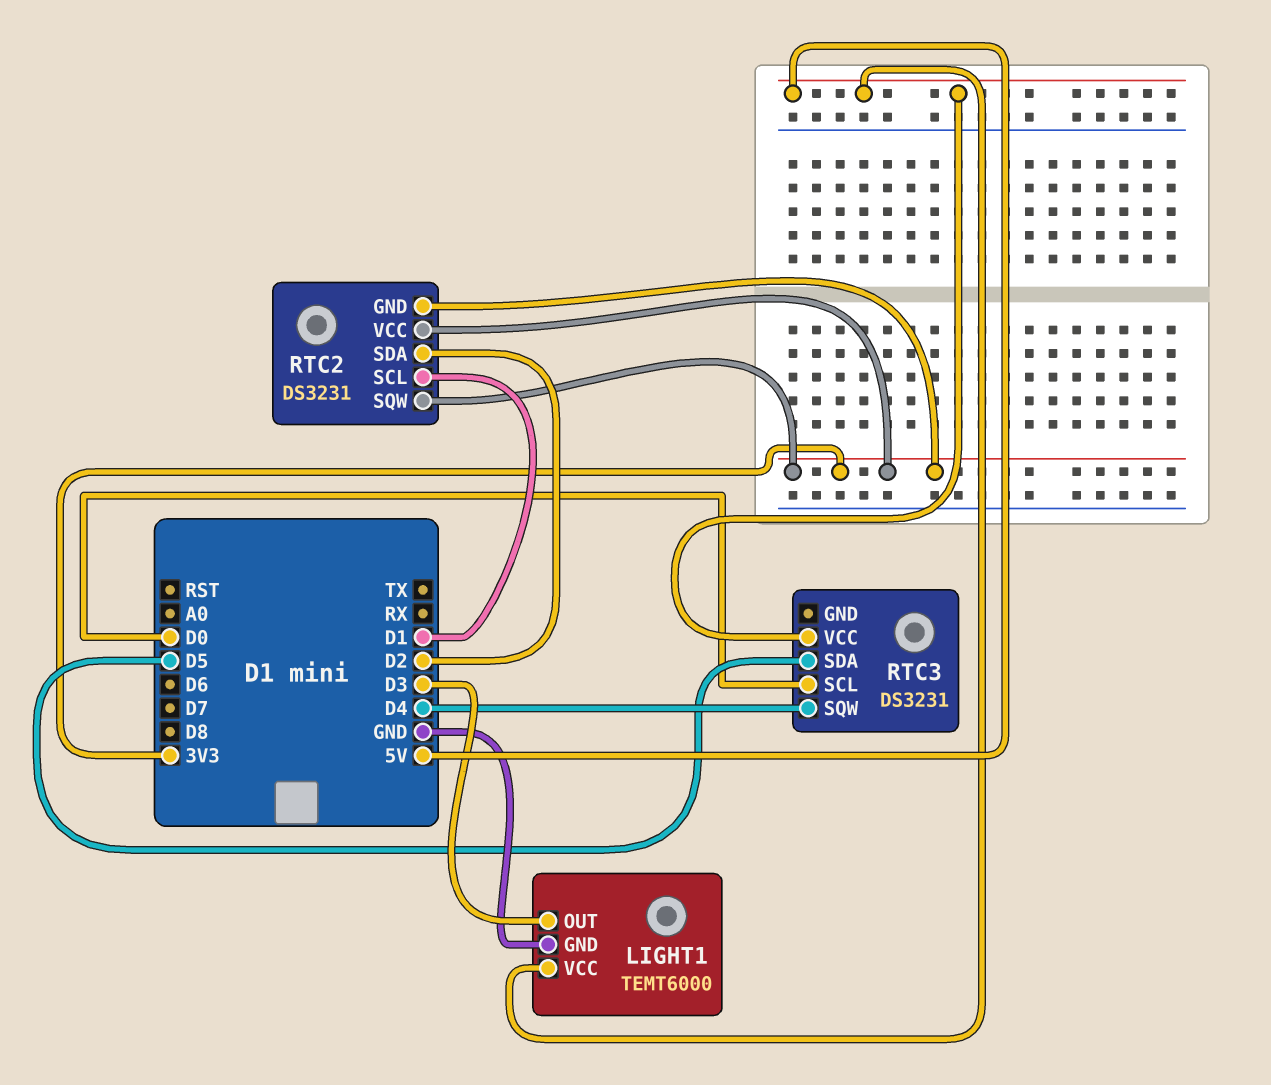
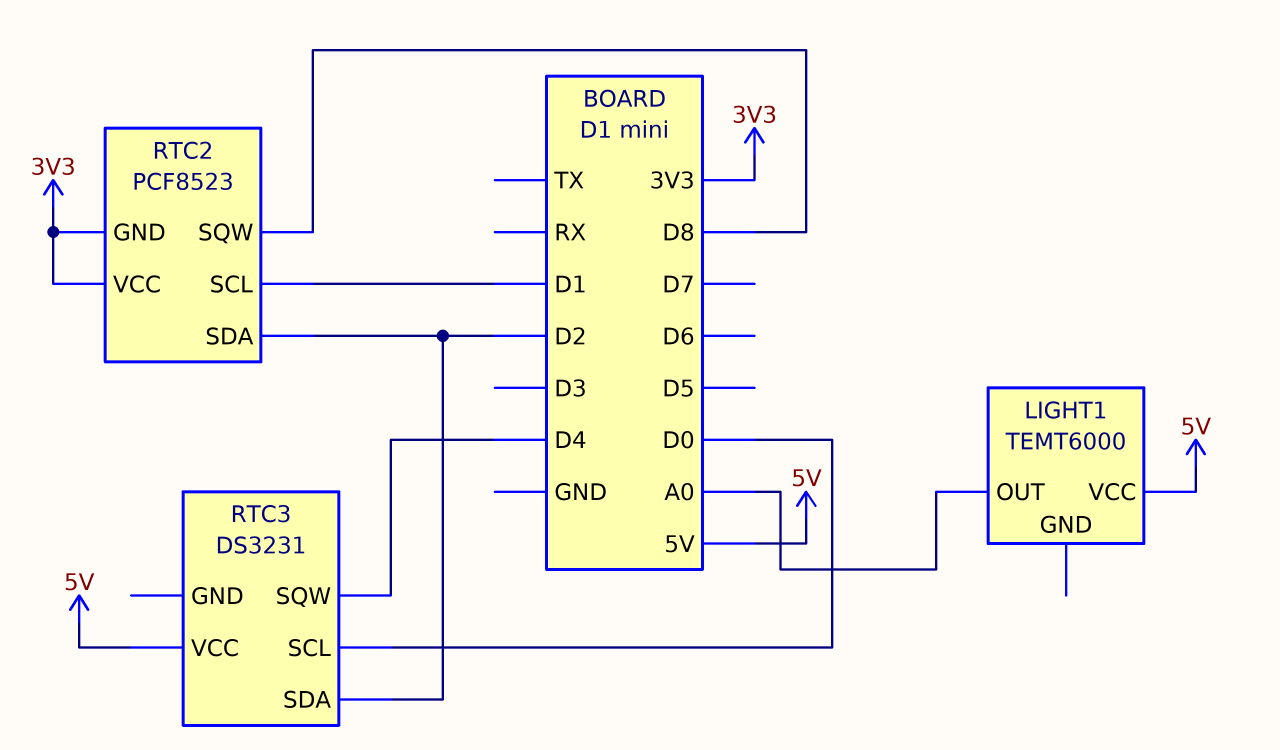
LIGHT1 pin GND: GND -> none
LIGHT1 pin OUT: D3 -> A0
RTC2: DS3231 -> PCF8523
RTC2 pin SQW: 3V3 -> D8
RTC3 pin SDA: D5 -> D2

